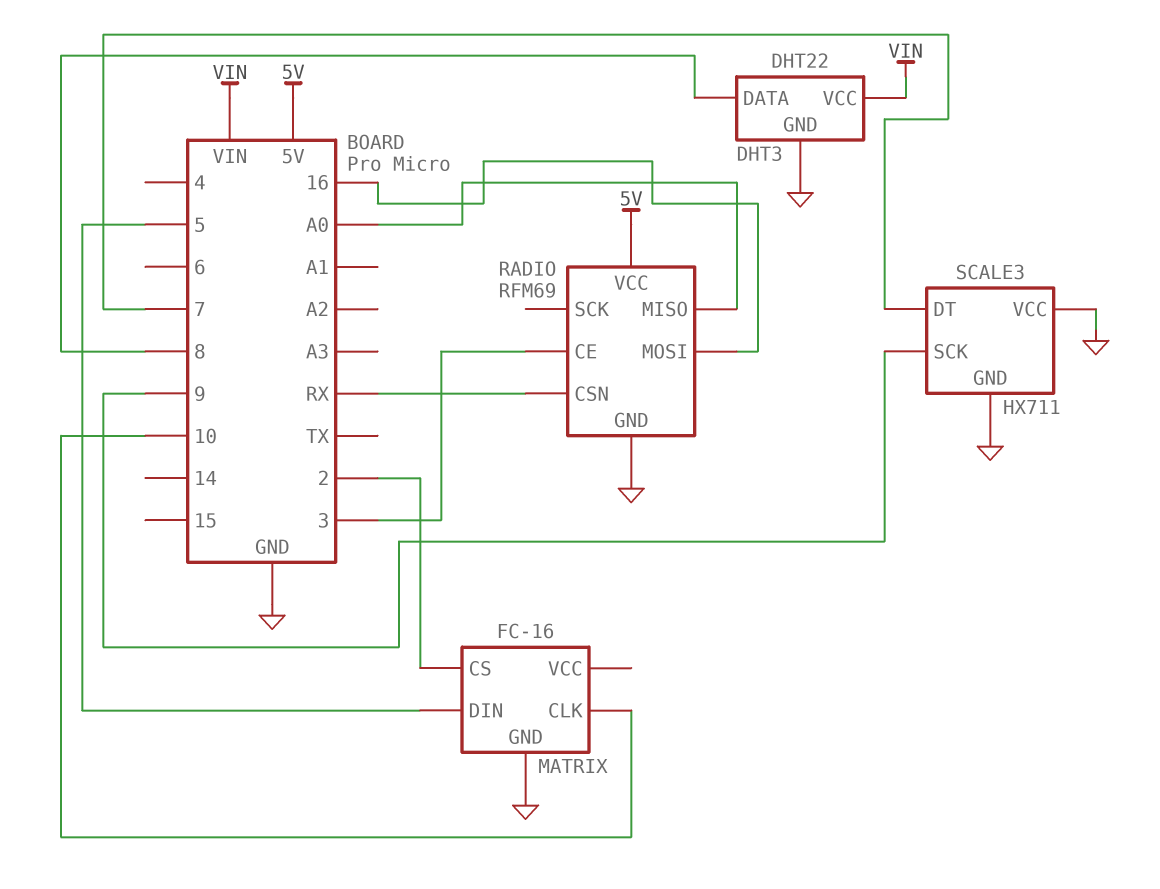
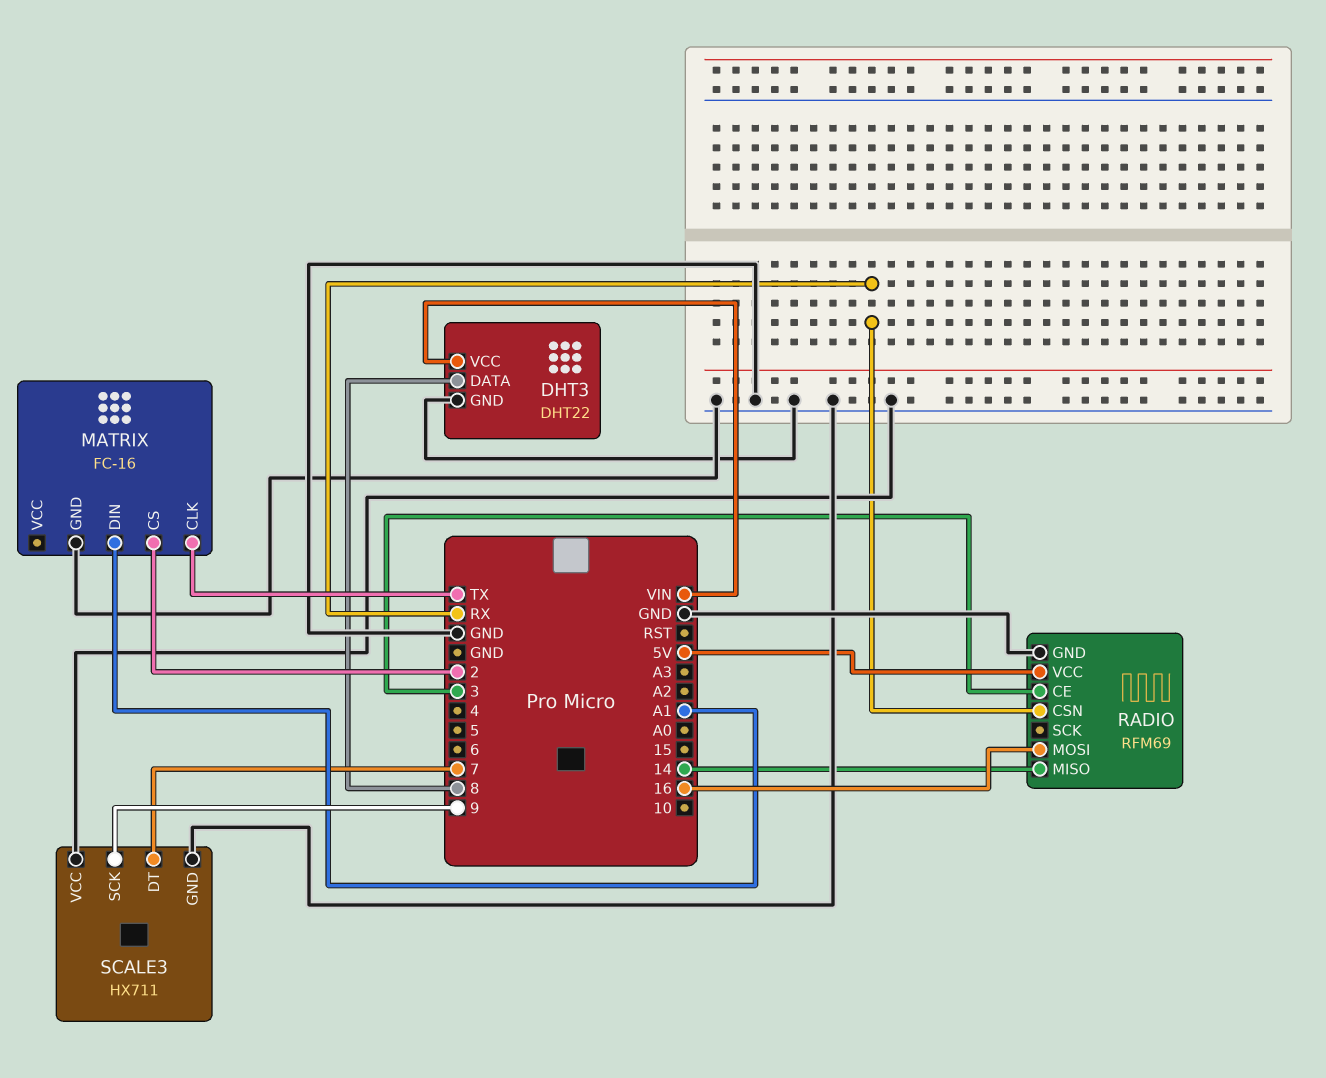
MATRIX pin CLK: 10 -> TX
MATRIX pin DIN: 5 -> A1
RADIO pin MISO: A0 -> 14

